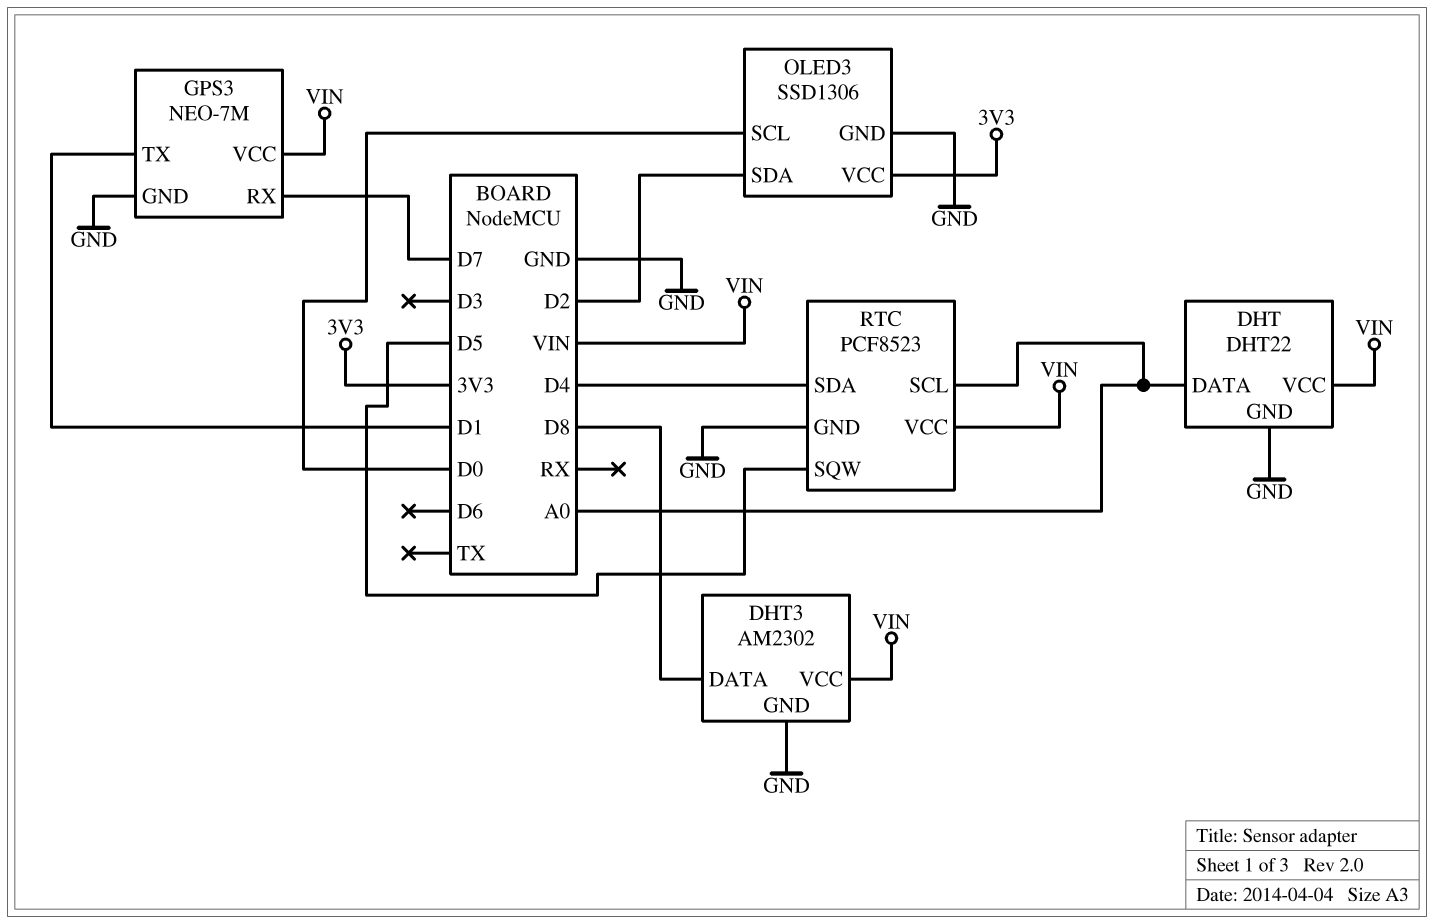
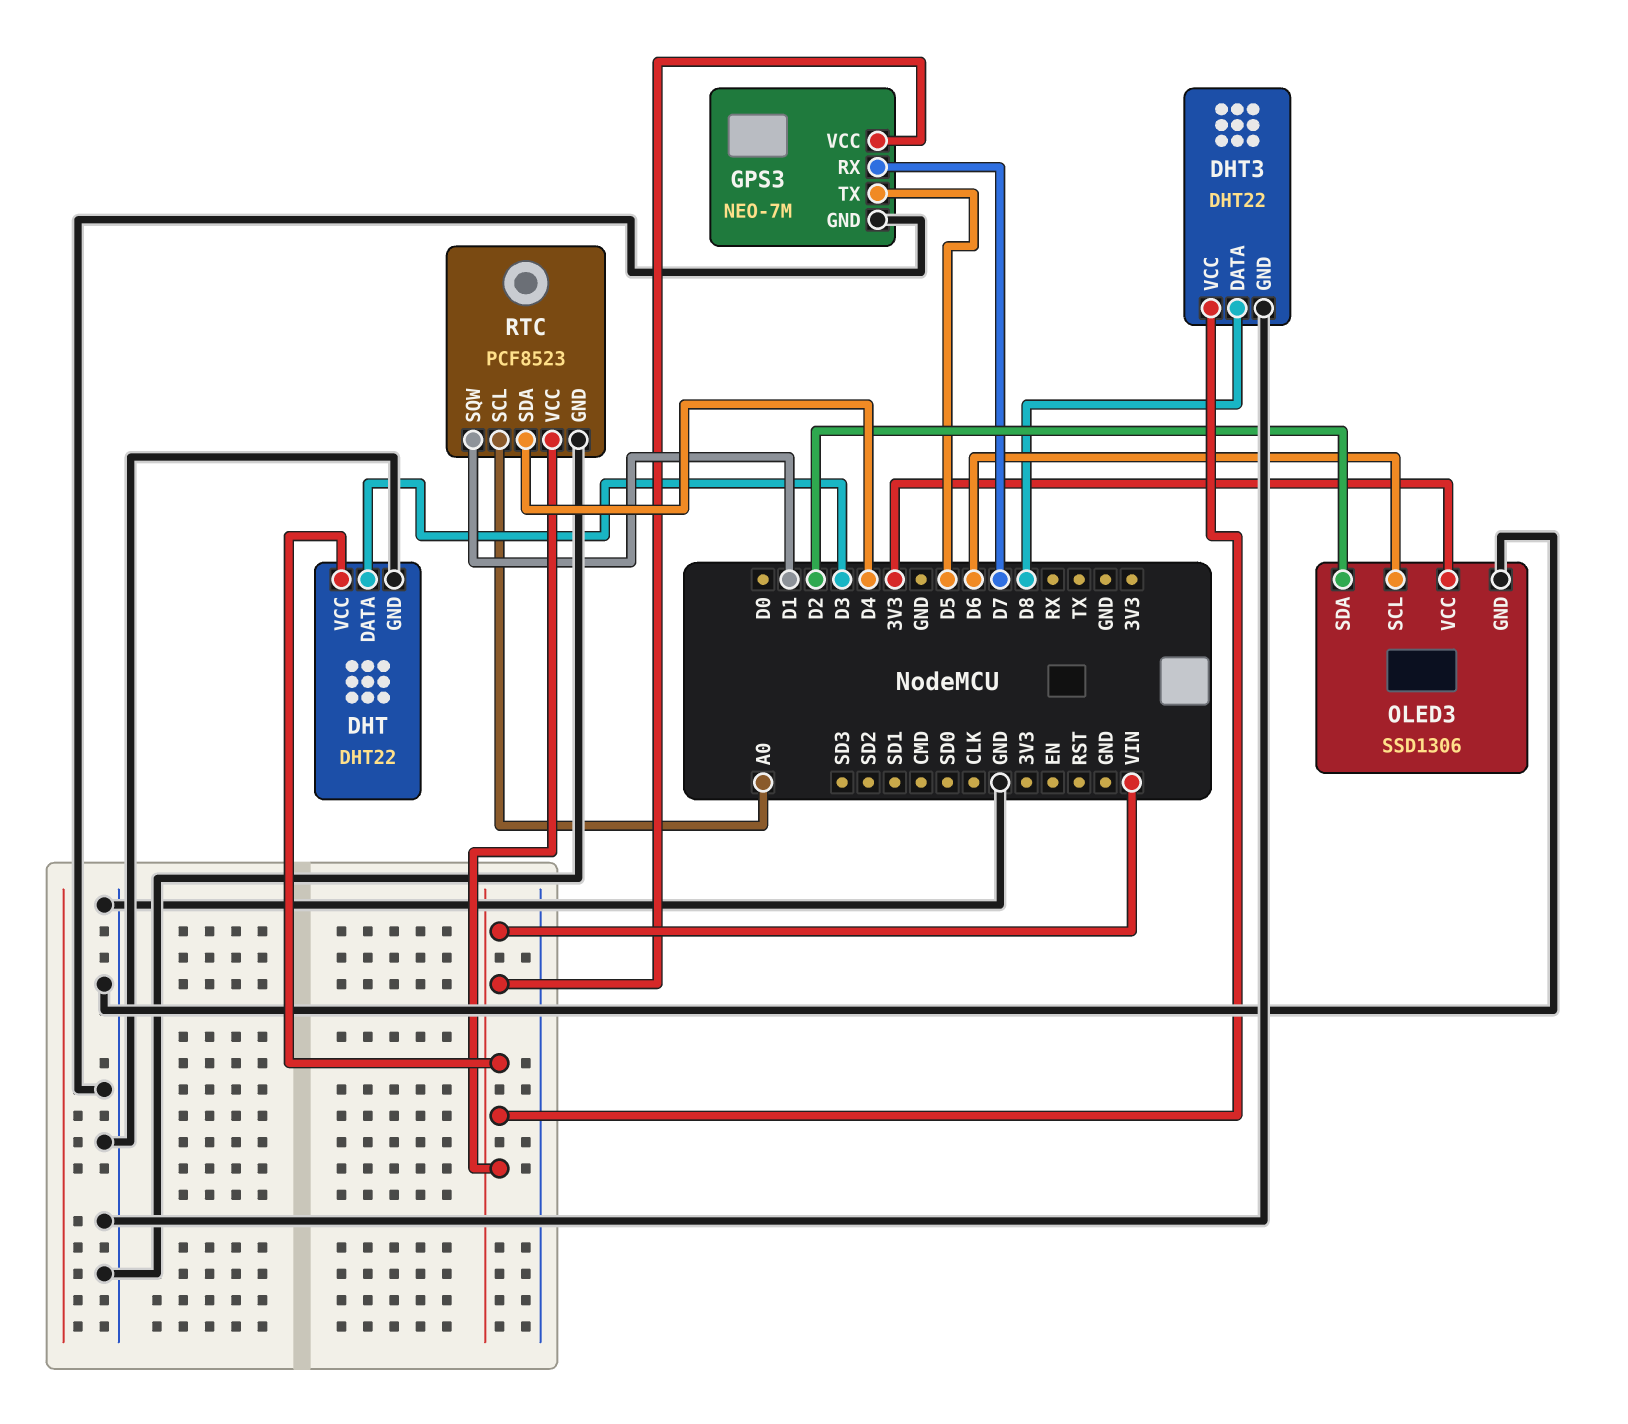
DHT pin DATA: A0 -> D3
DHT3: AM2302 -> DHT22
GPS3 pin TX: D1 -> D5
OLED3 pin SCL: D0 -> D6
RTC pin SQW: D5 -> D1

